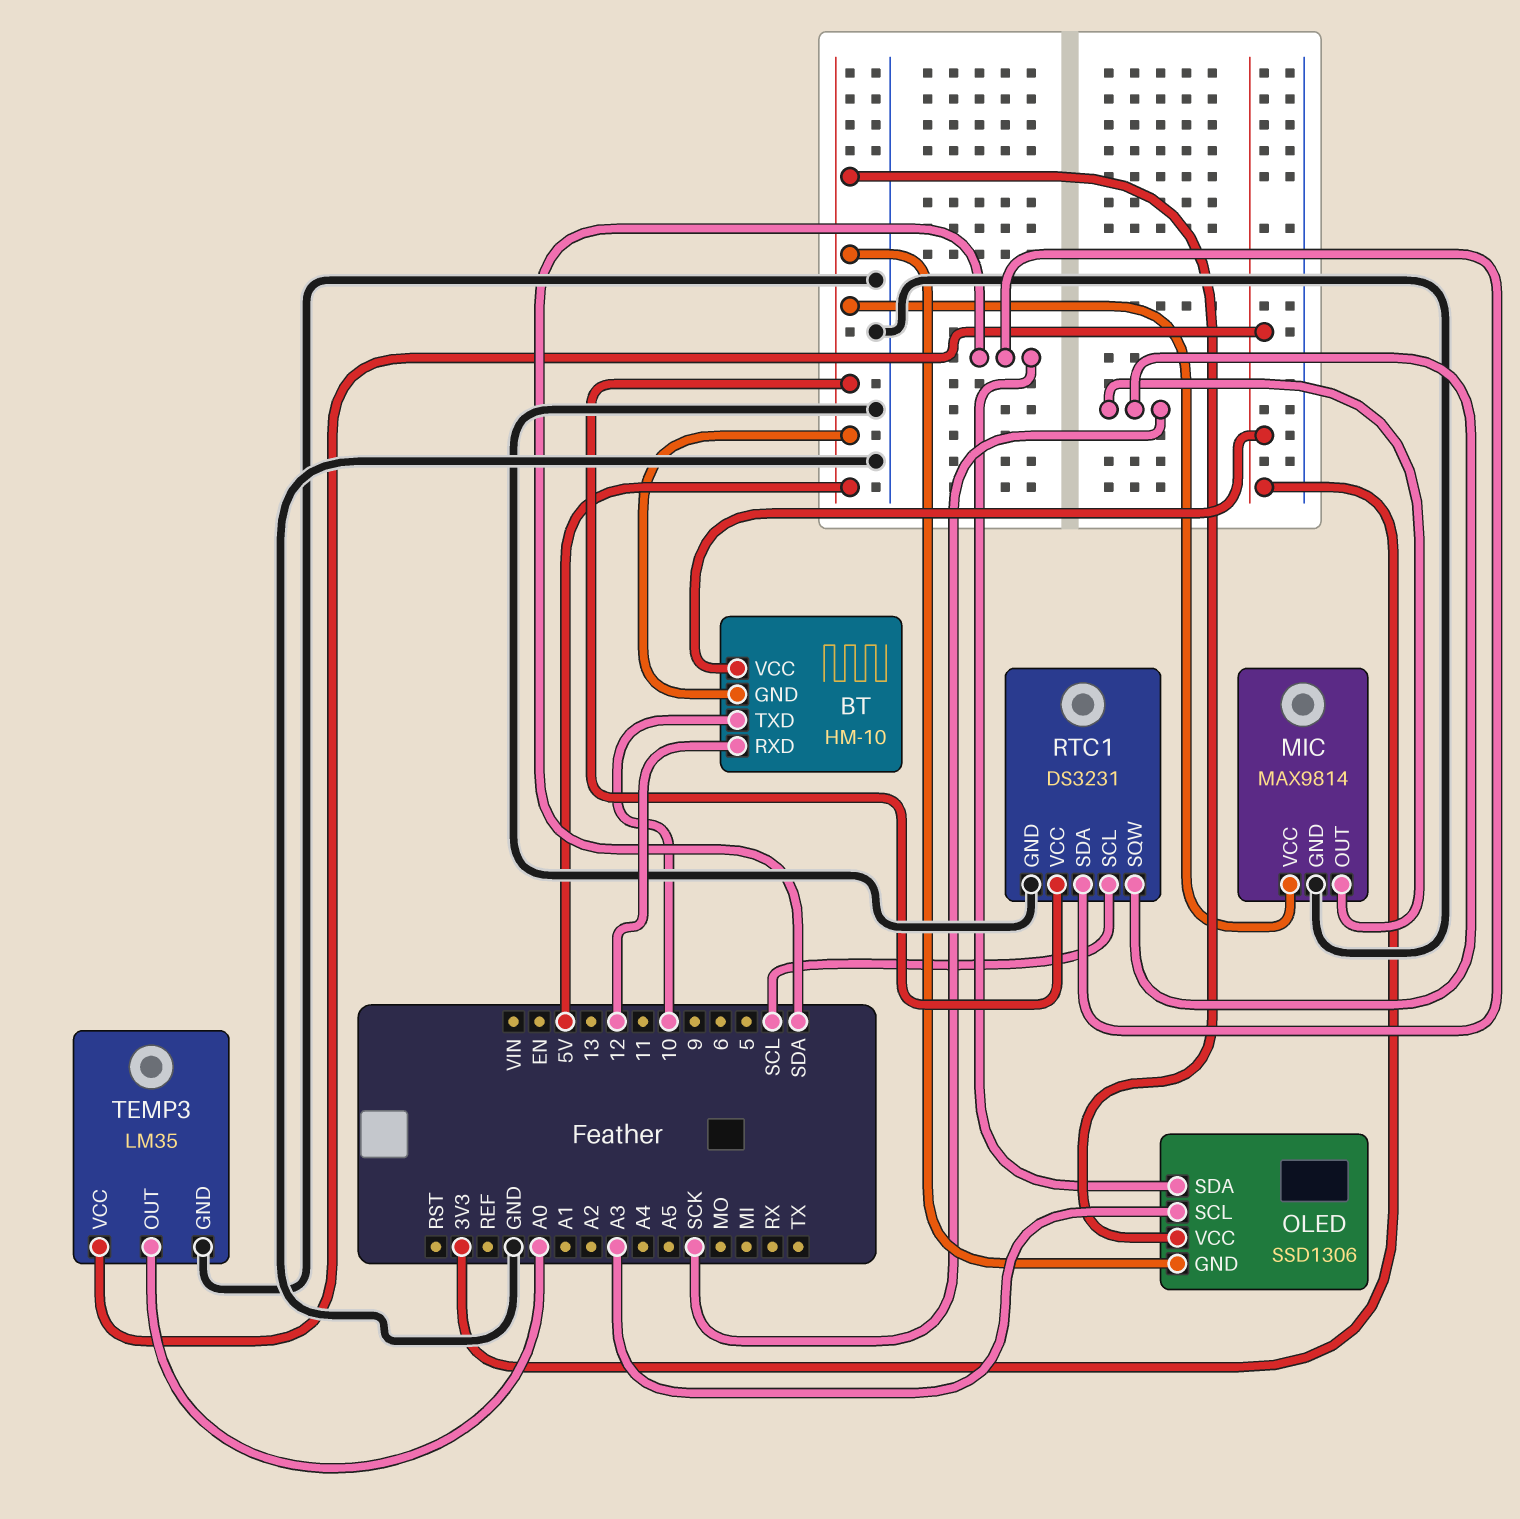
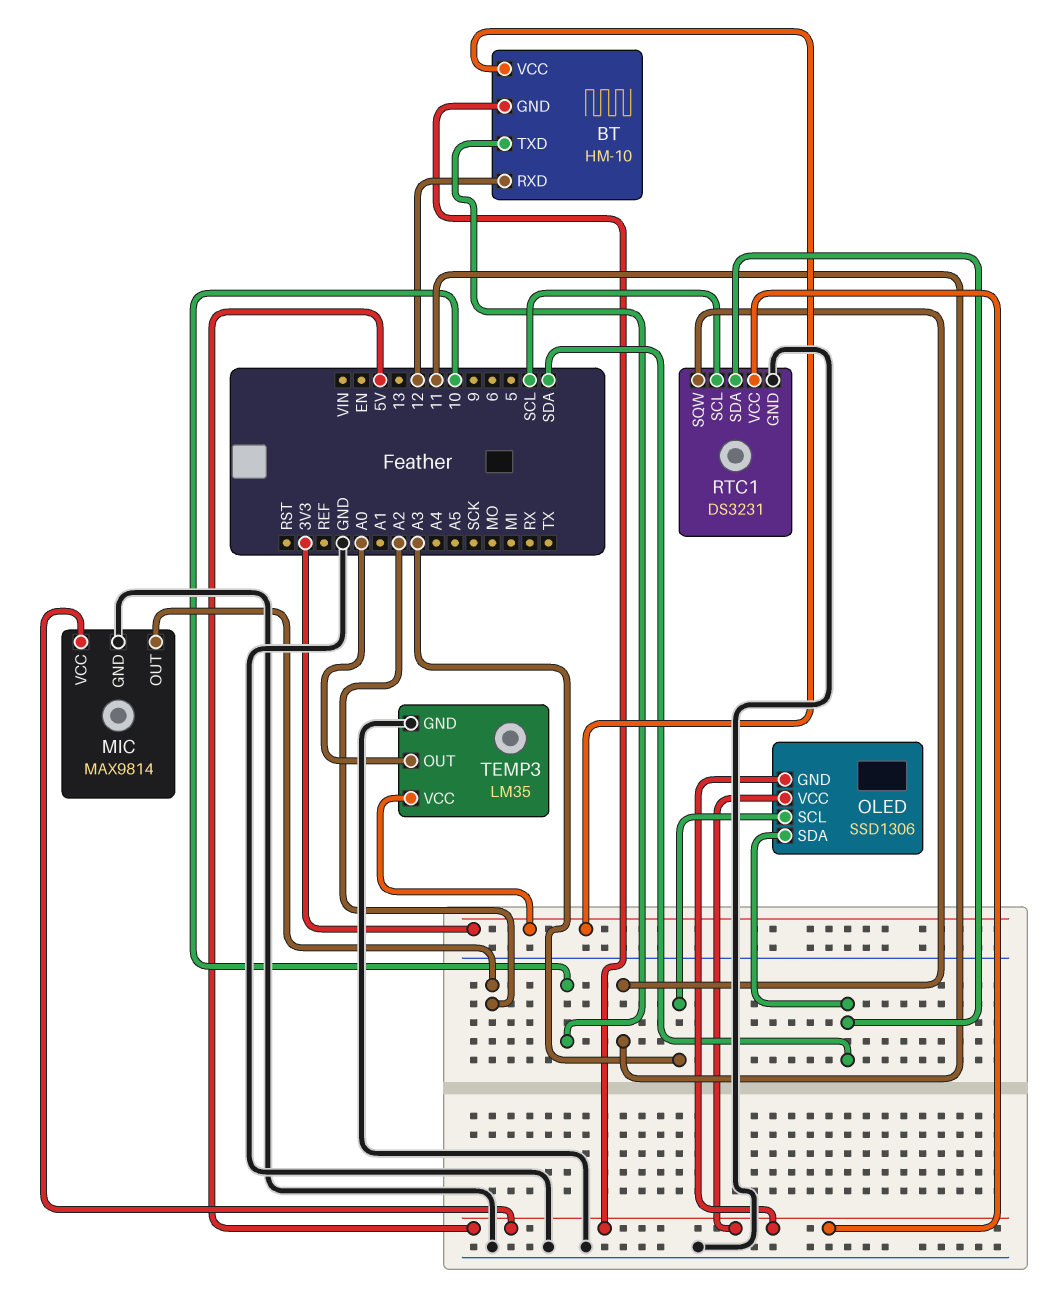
MIC pin OUT: SCK -> A2
RTC1 pin SQW: SCK -> 11

